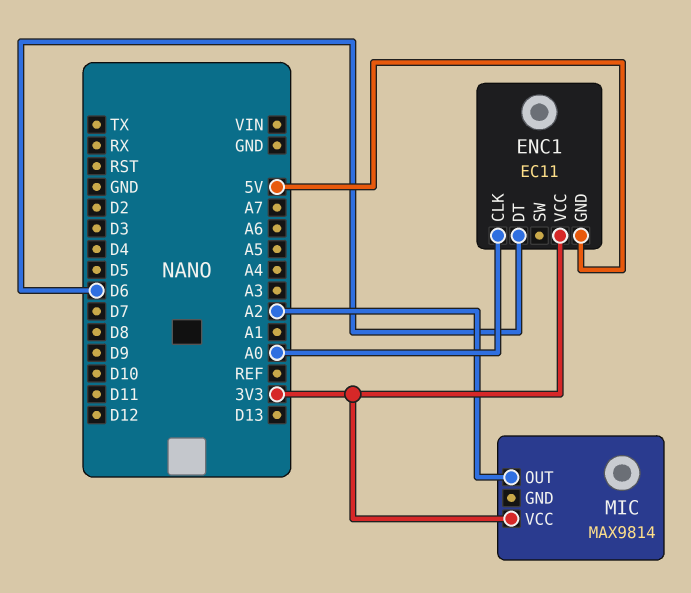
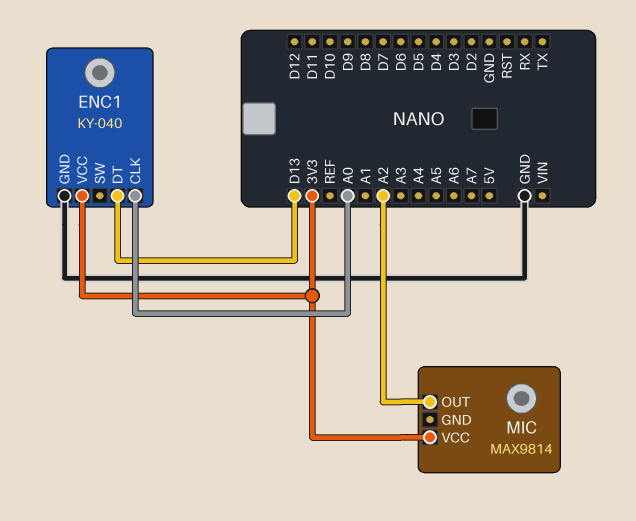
ENC1: EC11 -> KY-040
ENC1 pin DT: D6 -> D13
ENC1 pin GND: 5V -> GND

